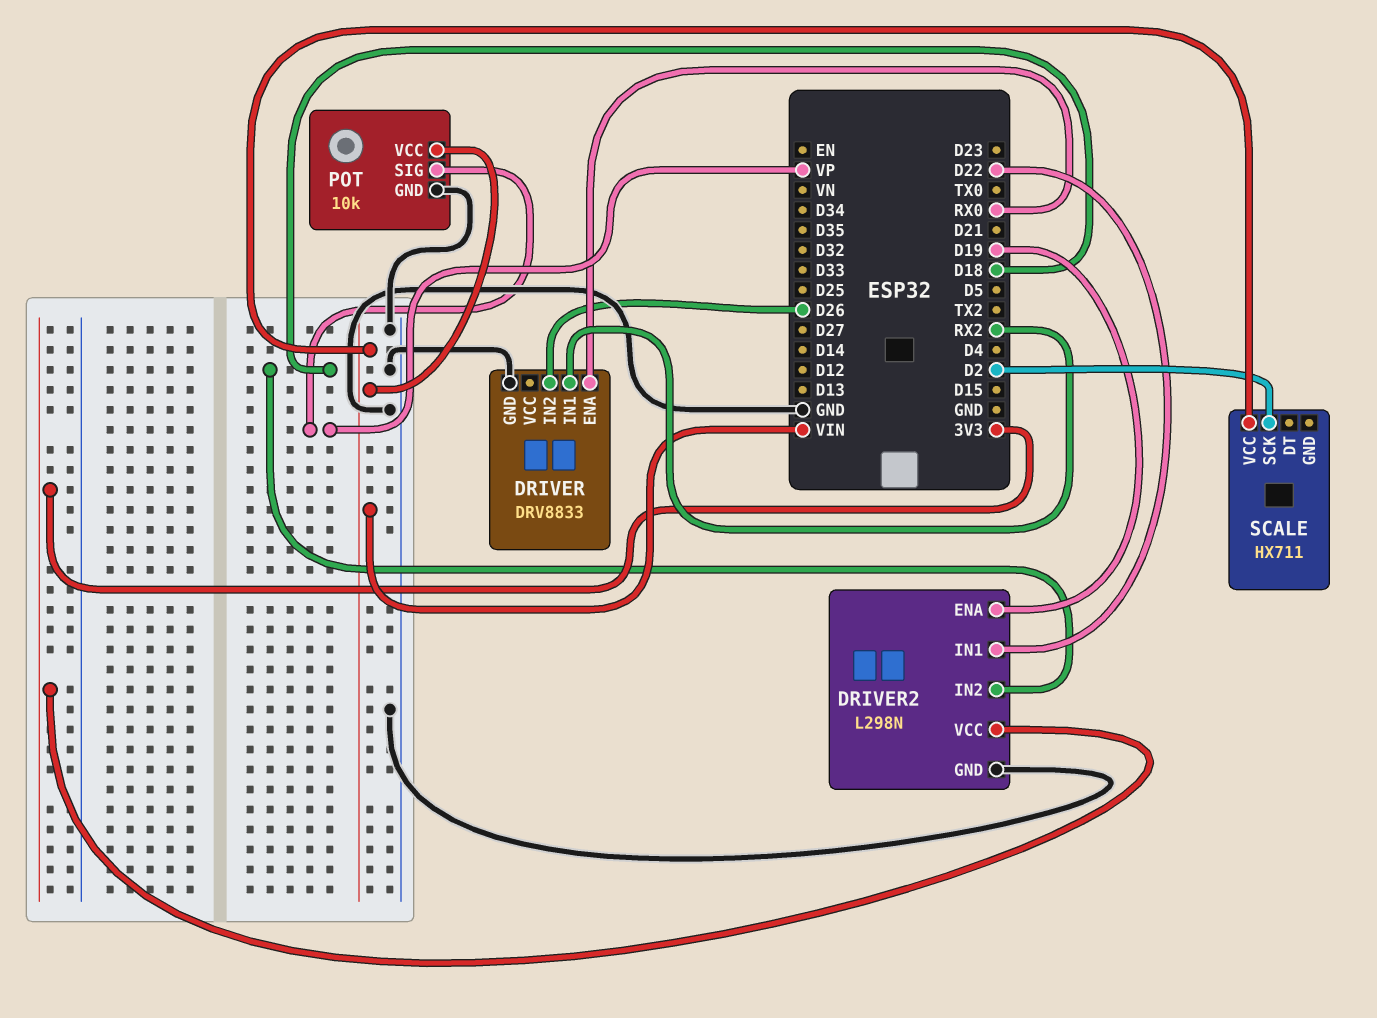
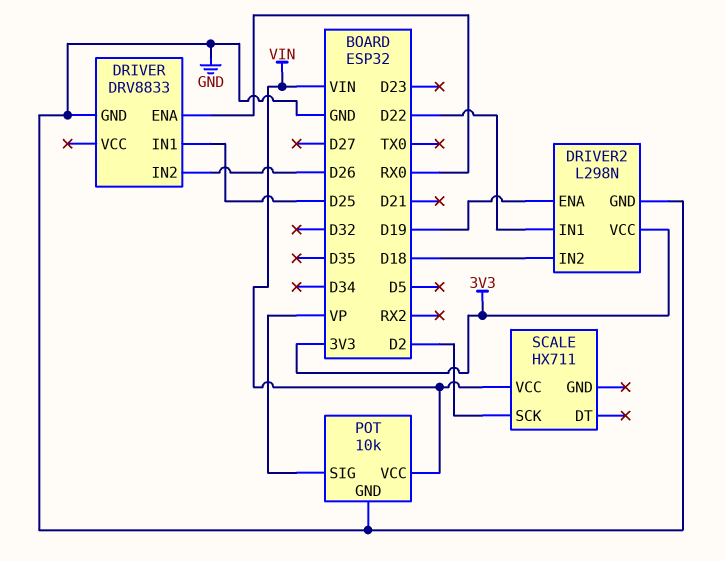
DRIVER pin IN1: RX2 -> D25

